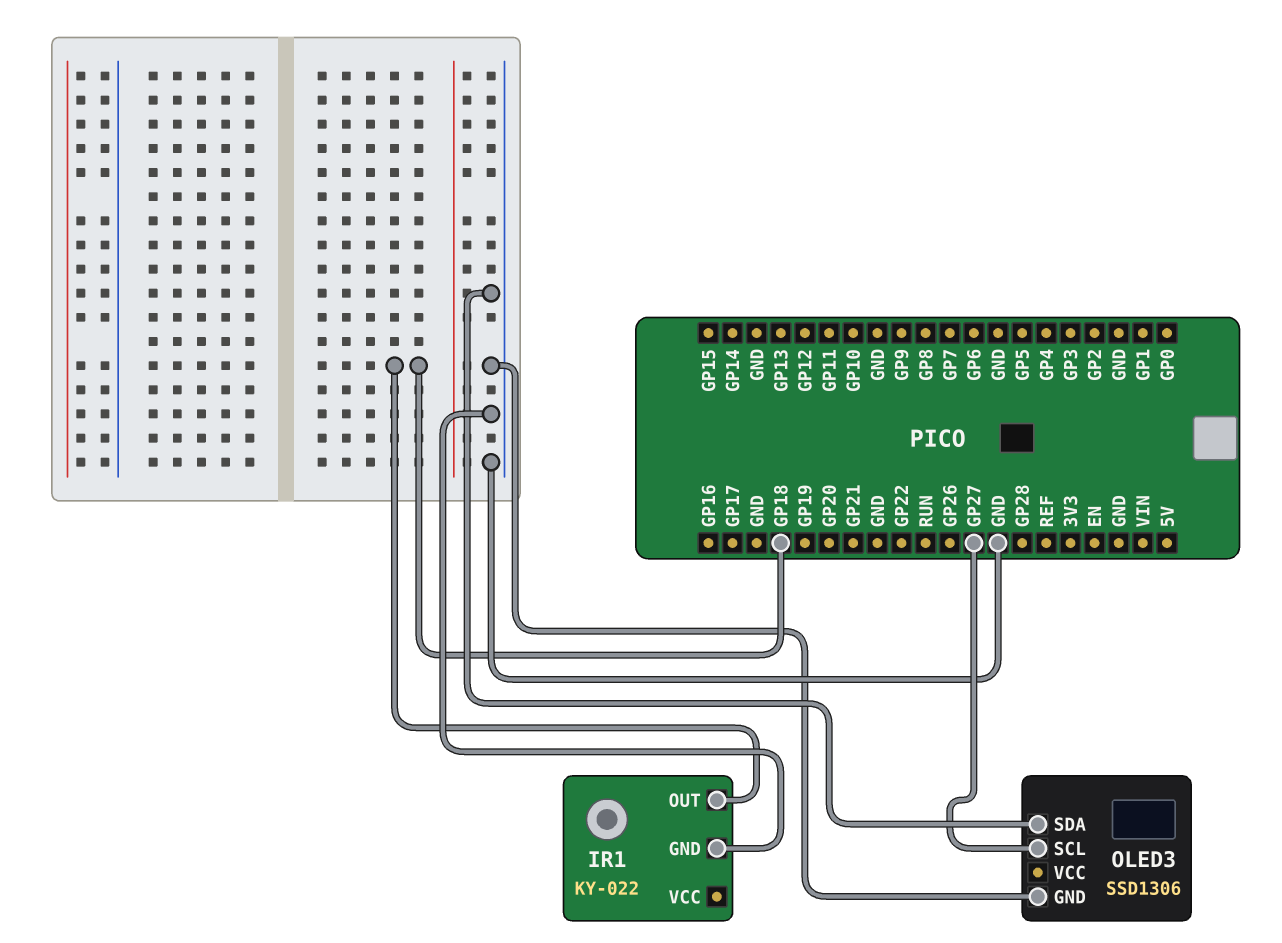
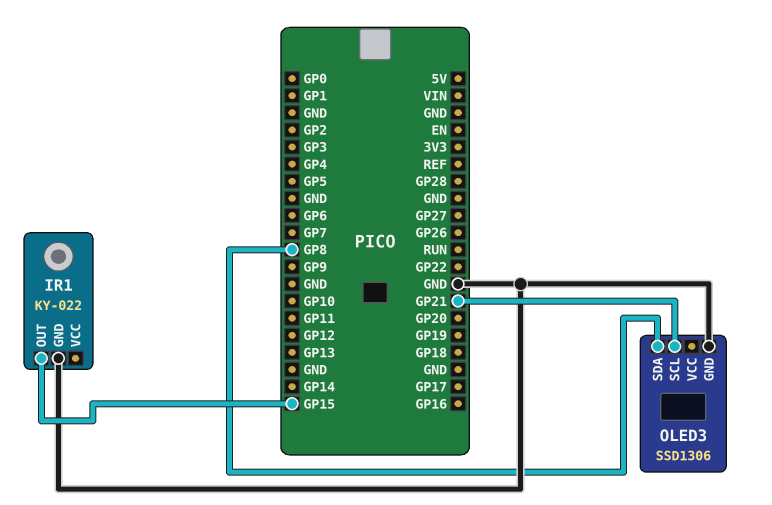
IR1 pin OUT: GP18 -> GP15
OLED3 pin SCL: GP27 -> GP21
OLED3 pin SDA: GND -> GP8

